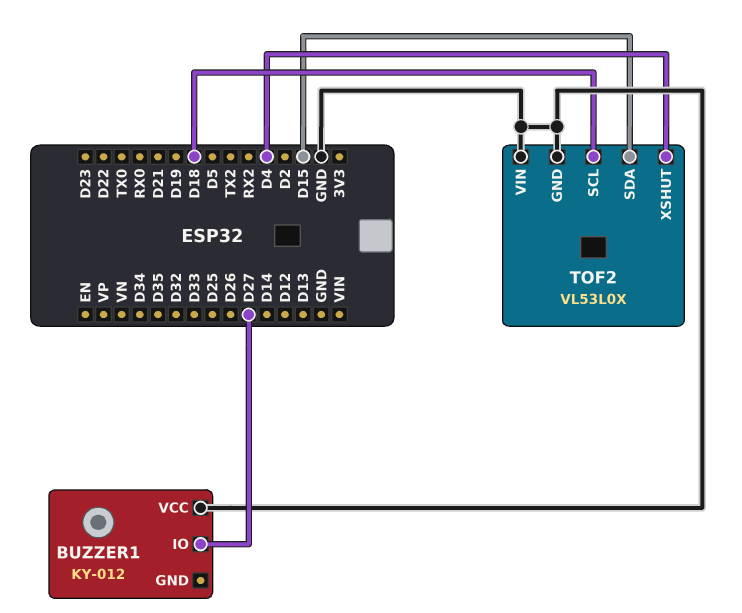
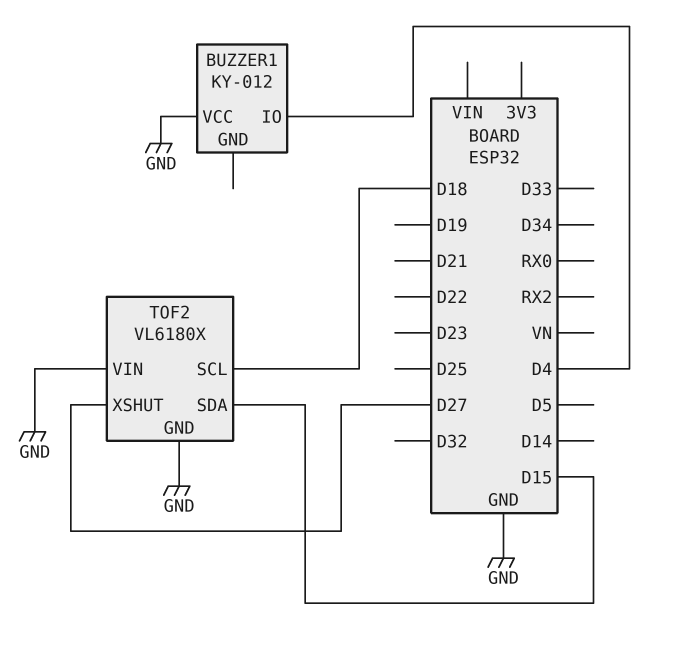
BUZZER1 pin IO: D27 -> D4
TOF2: VL53L0X -> VL6180X
TOF2 pin XSHUT: D4 -> D27

